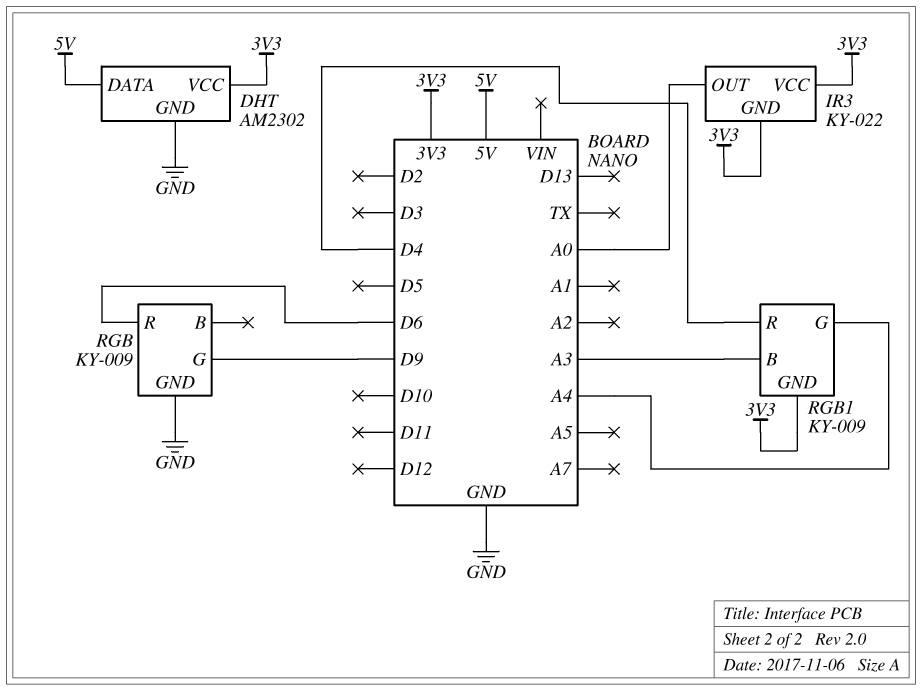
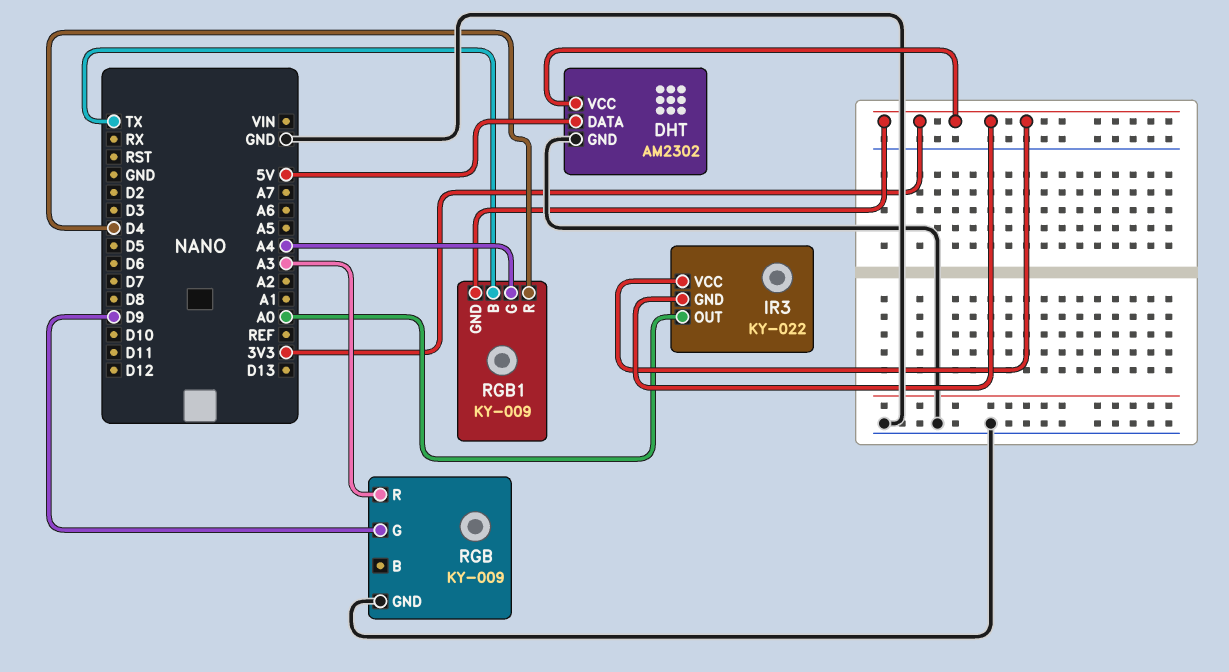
RGB pin R: D6 -> A3
RGB1 pin B: A3 -> TX

